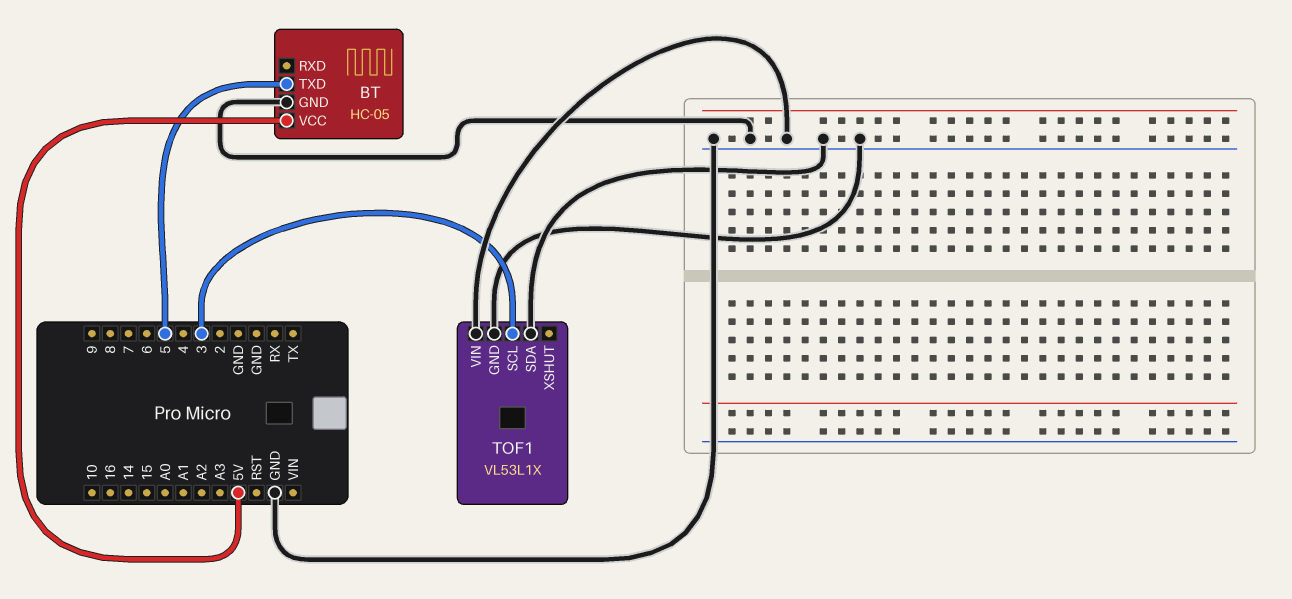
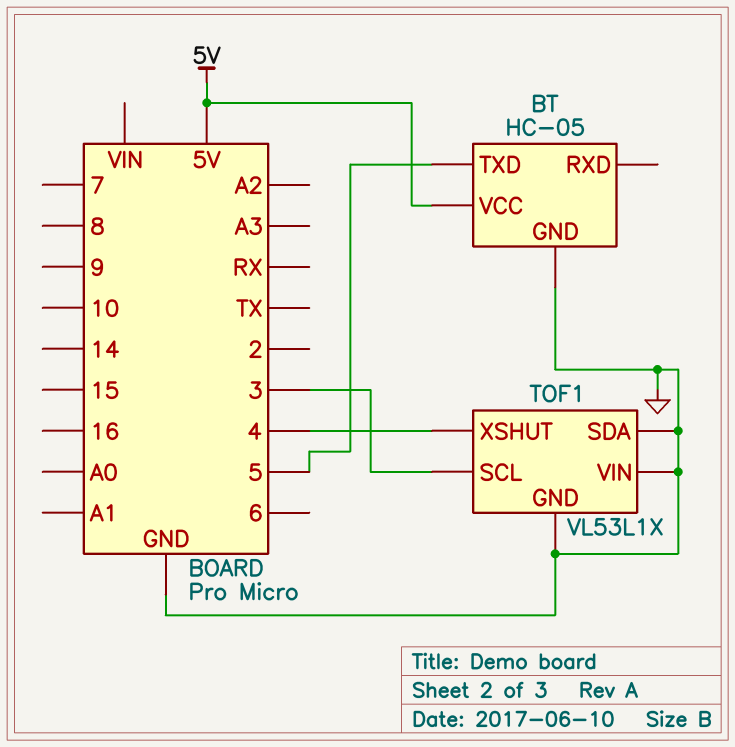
TOF1 pin XSHUT: none -> 4

